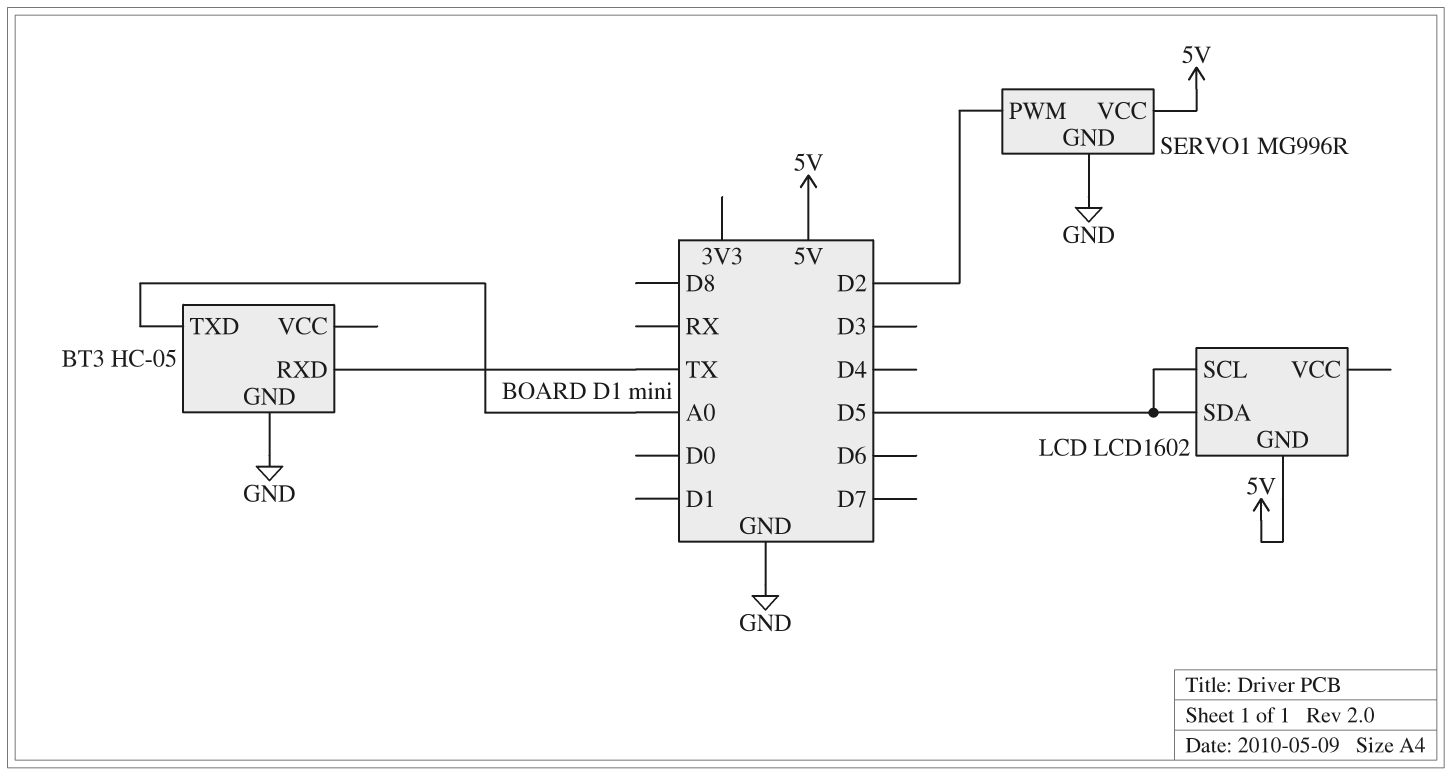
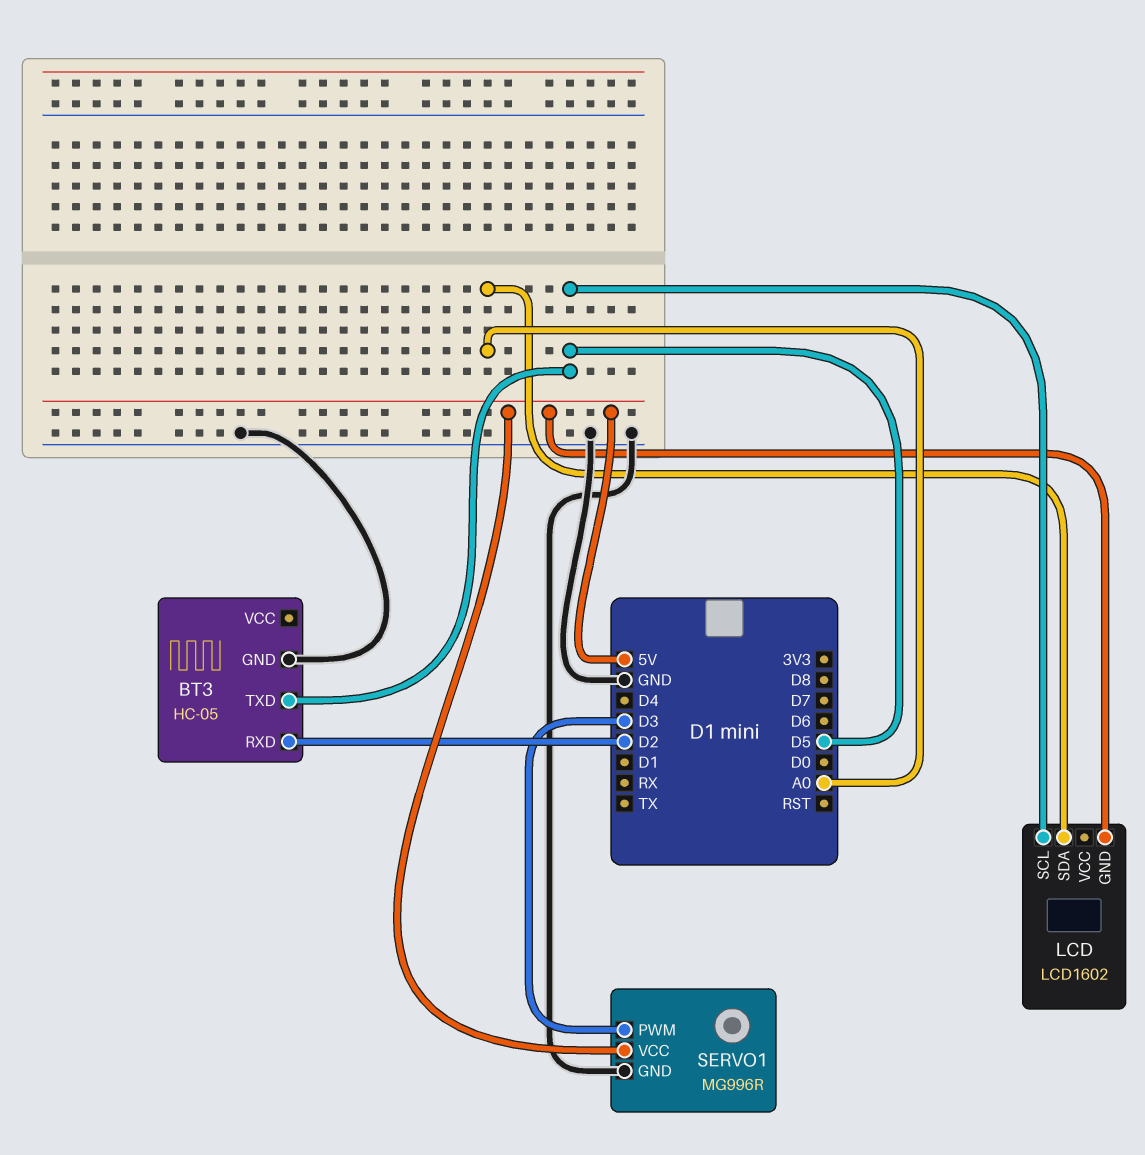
BT3 pin RXD: TX -> D2
BT3 pin TXD: A0 -> D5
LCD pin SDA: D5 -> A0
SERVO1 pin PWM: D2 -> D3

